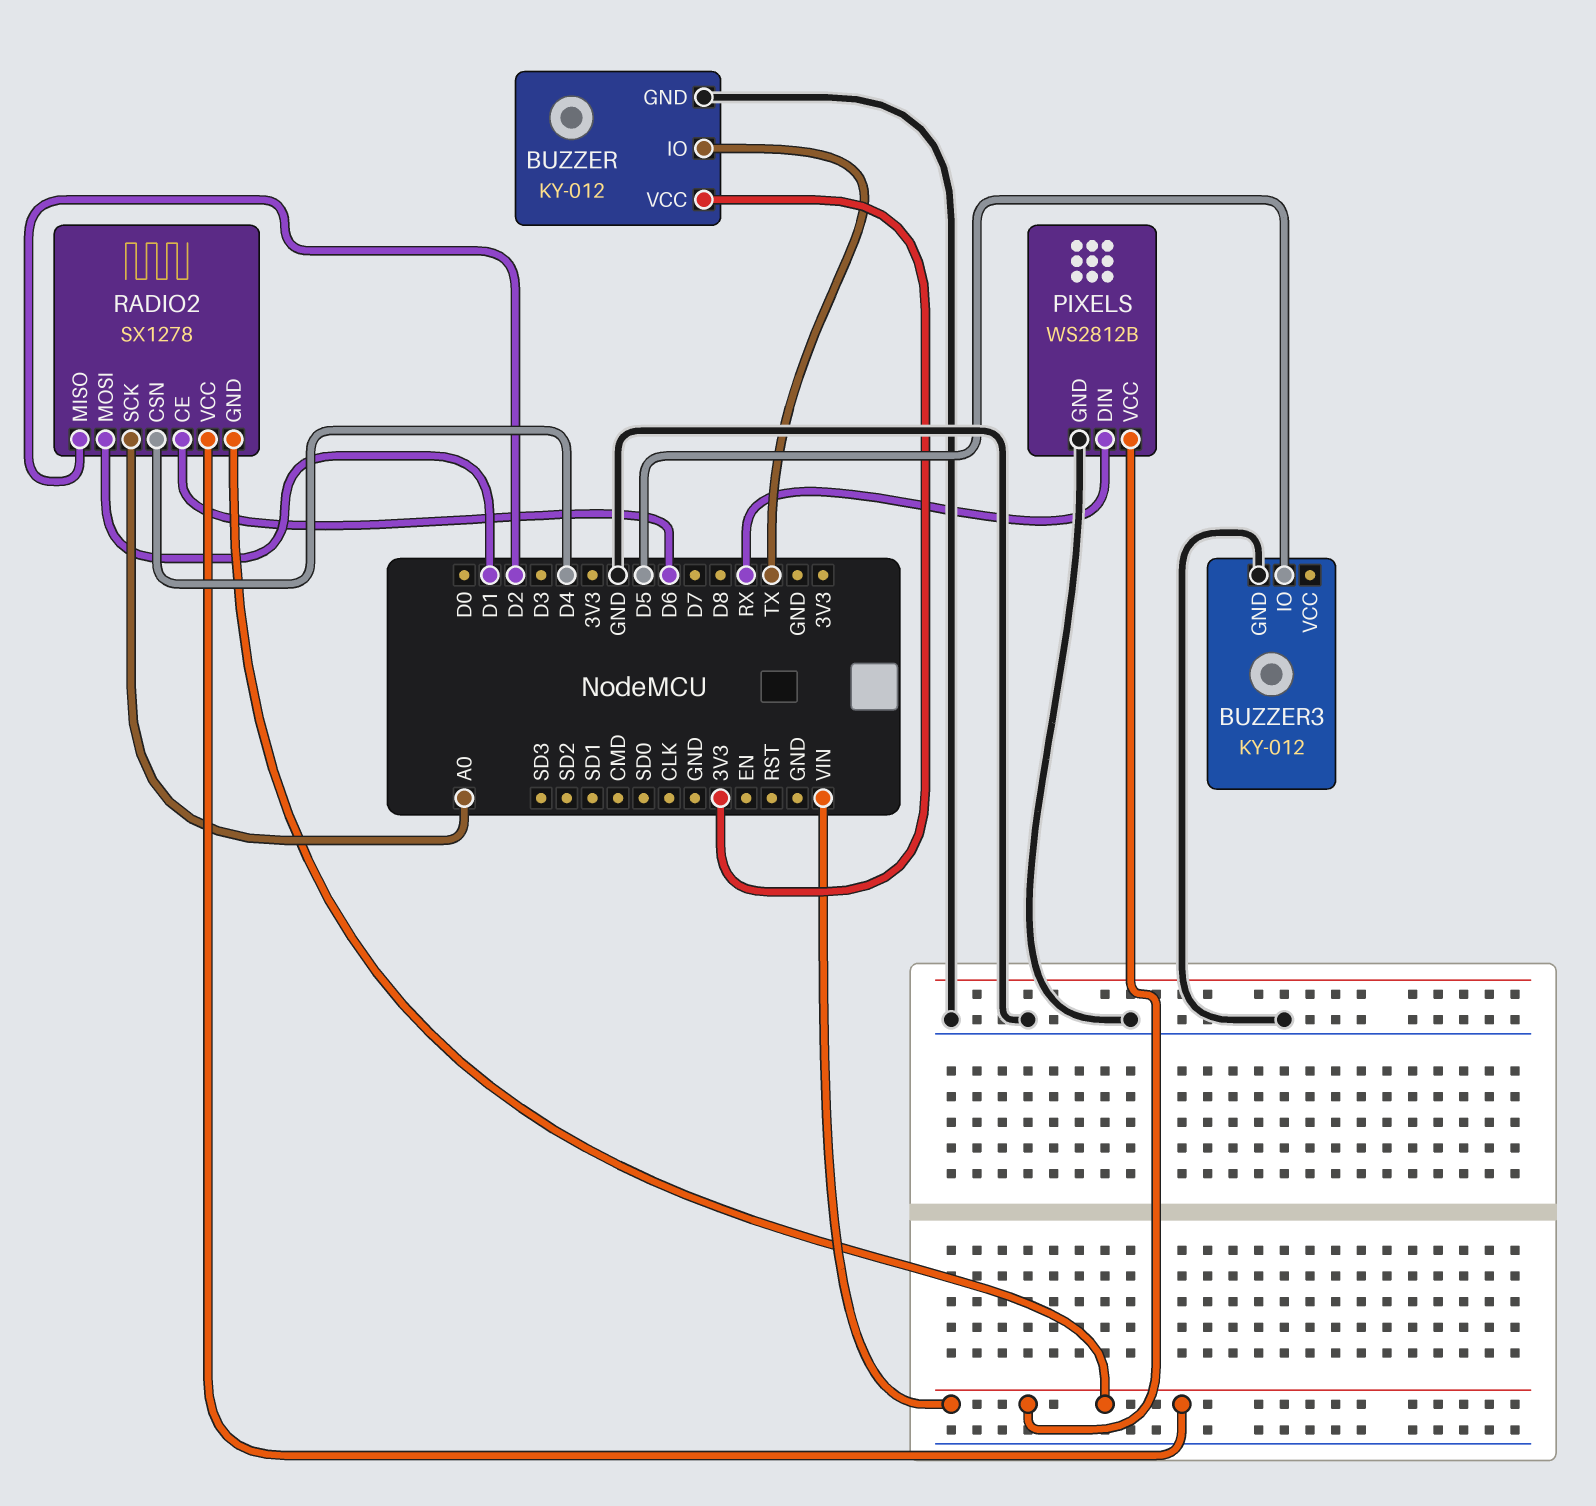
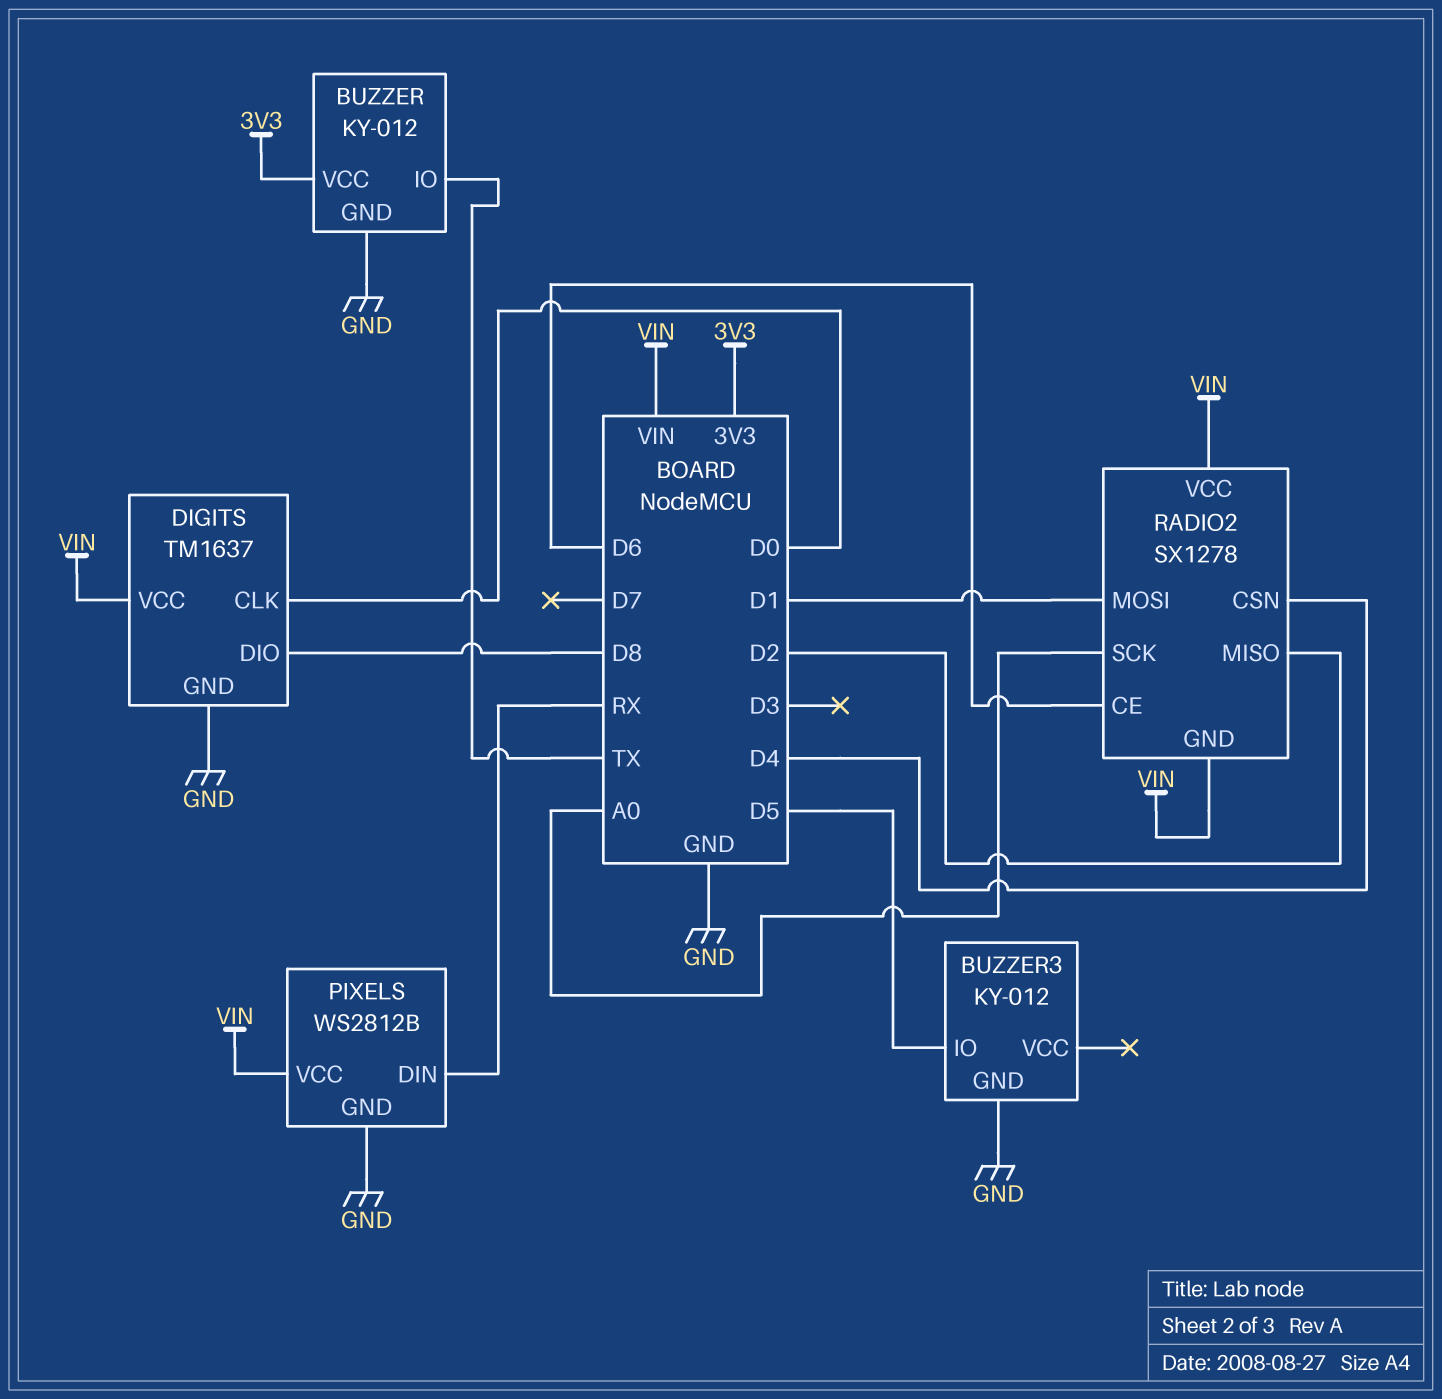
DIGITS: none -> TM1637
DIGITS pin CLK: none -> D0
DIGITS pin DIO: none -> D8
DIGITS pin GND: none -> GND
DIGITS pin VCC: none -> VIN

